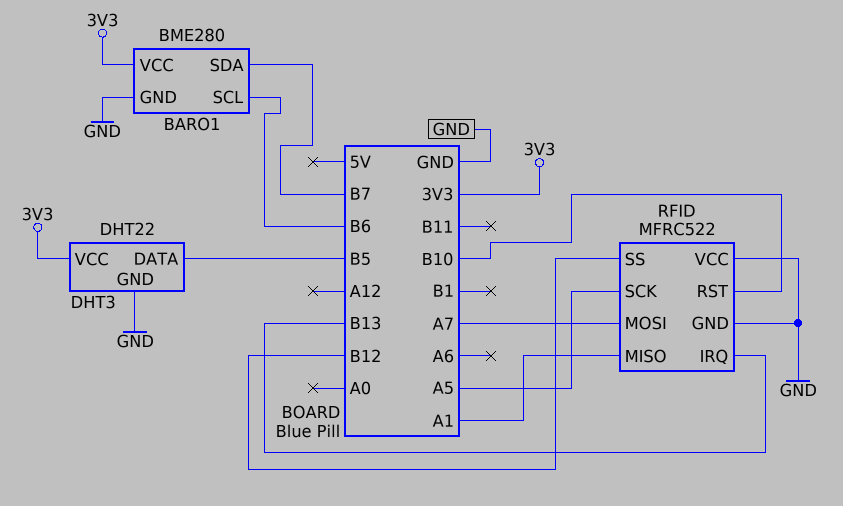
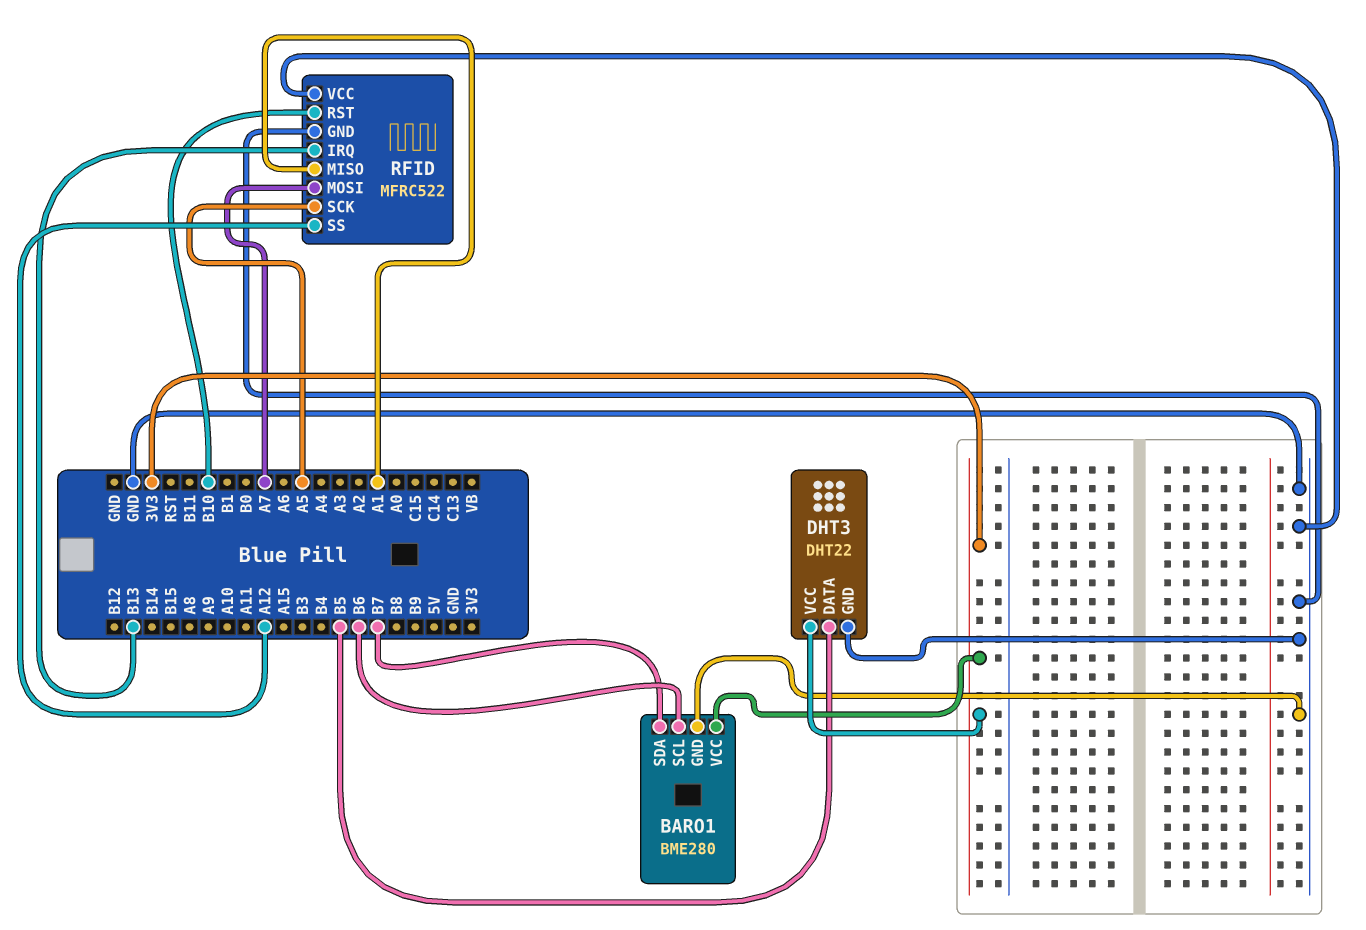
RFID pin SS: B12 -> A12

